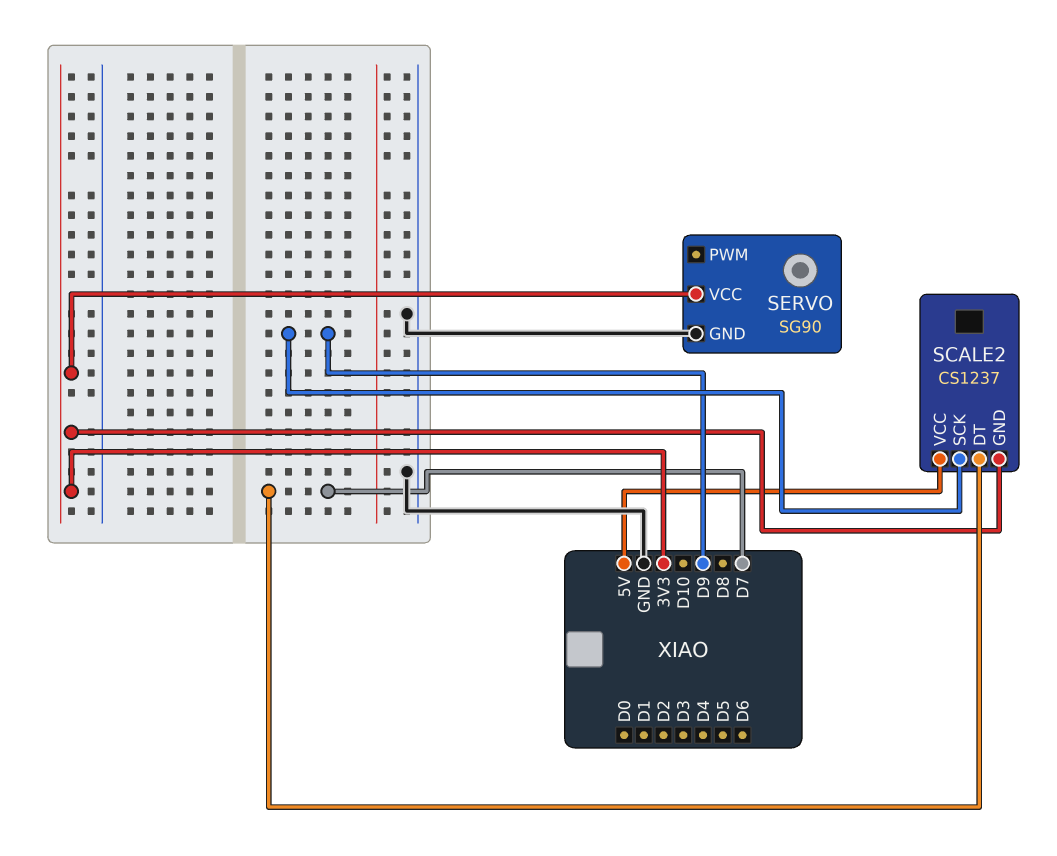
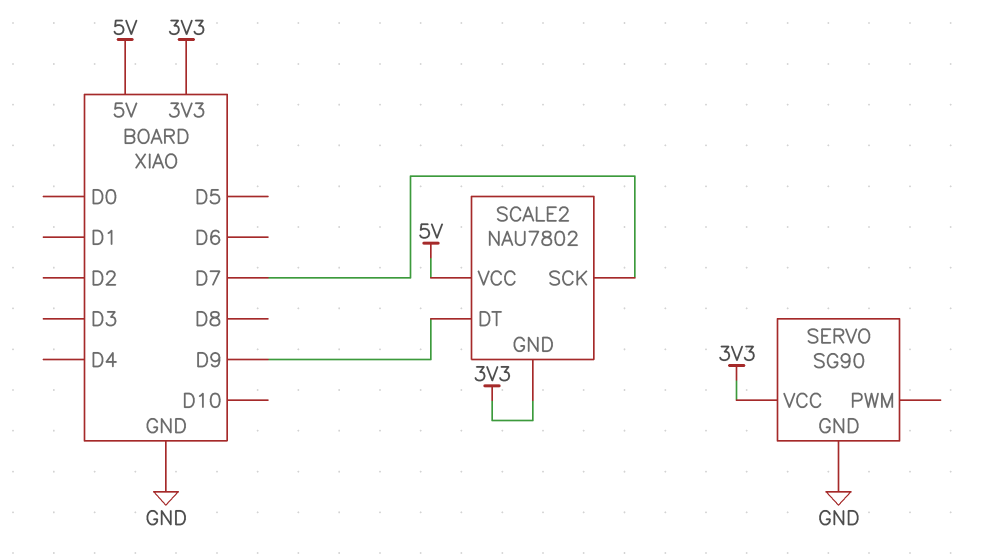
SCALE2: CS1237 -> NAU7802
SCALE2 pin DT: D7 -> D9
SCALE2 pin SCK: D9 -> D7

